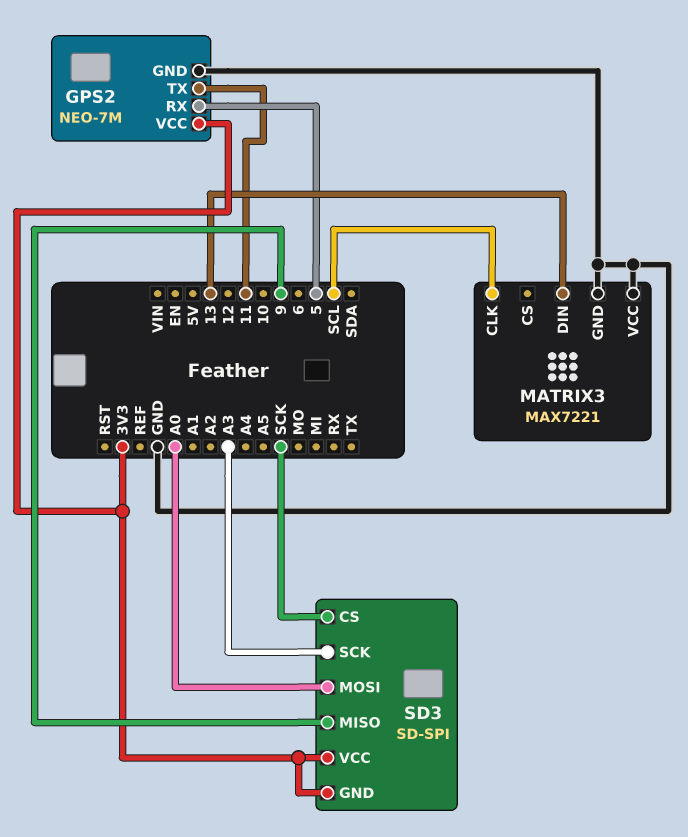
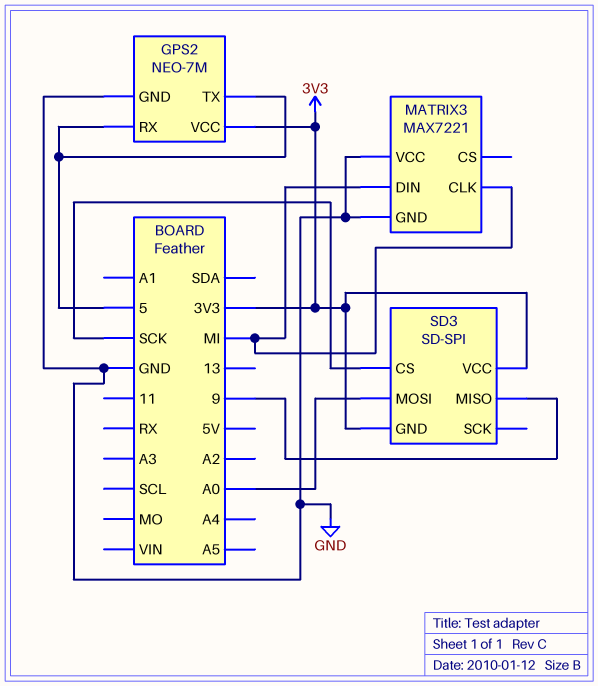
GPS2 pin TX: 11 -> 5
MATRIX3 pin CLK: SCL -> MI
MATRIX3 pin DIN: 13 -> MI
SD3 pin SCK: A3 -> none

